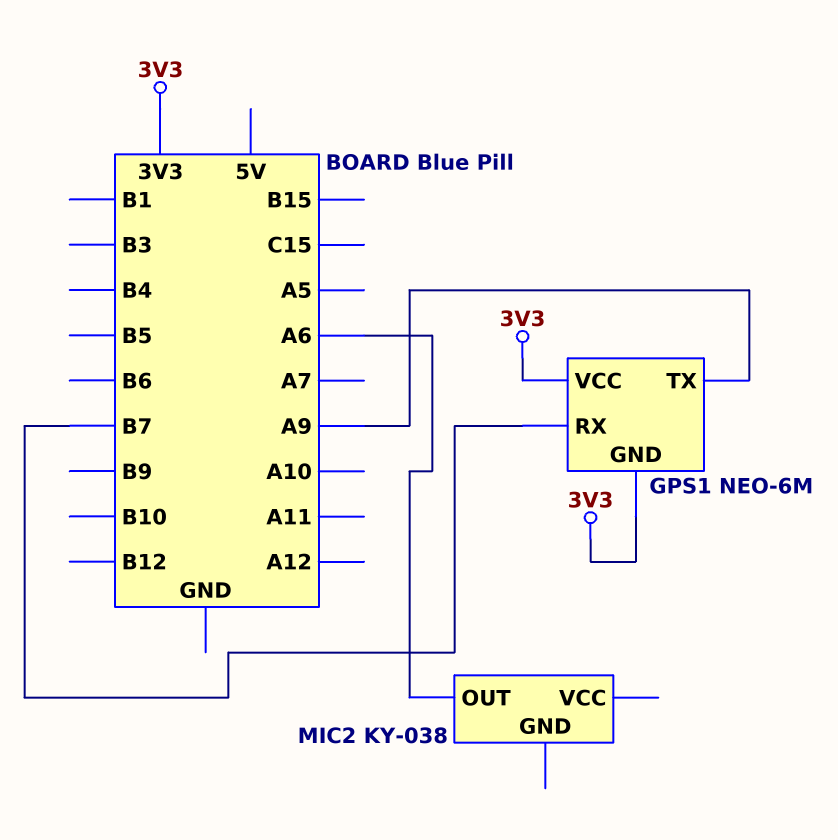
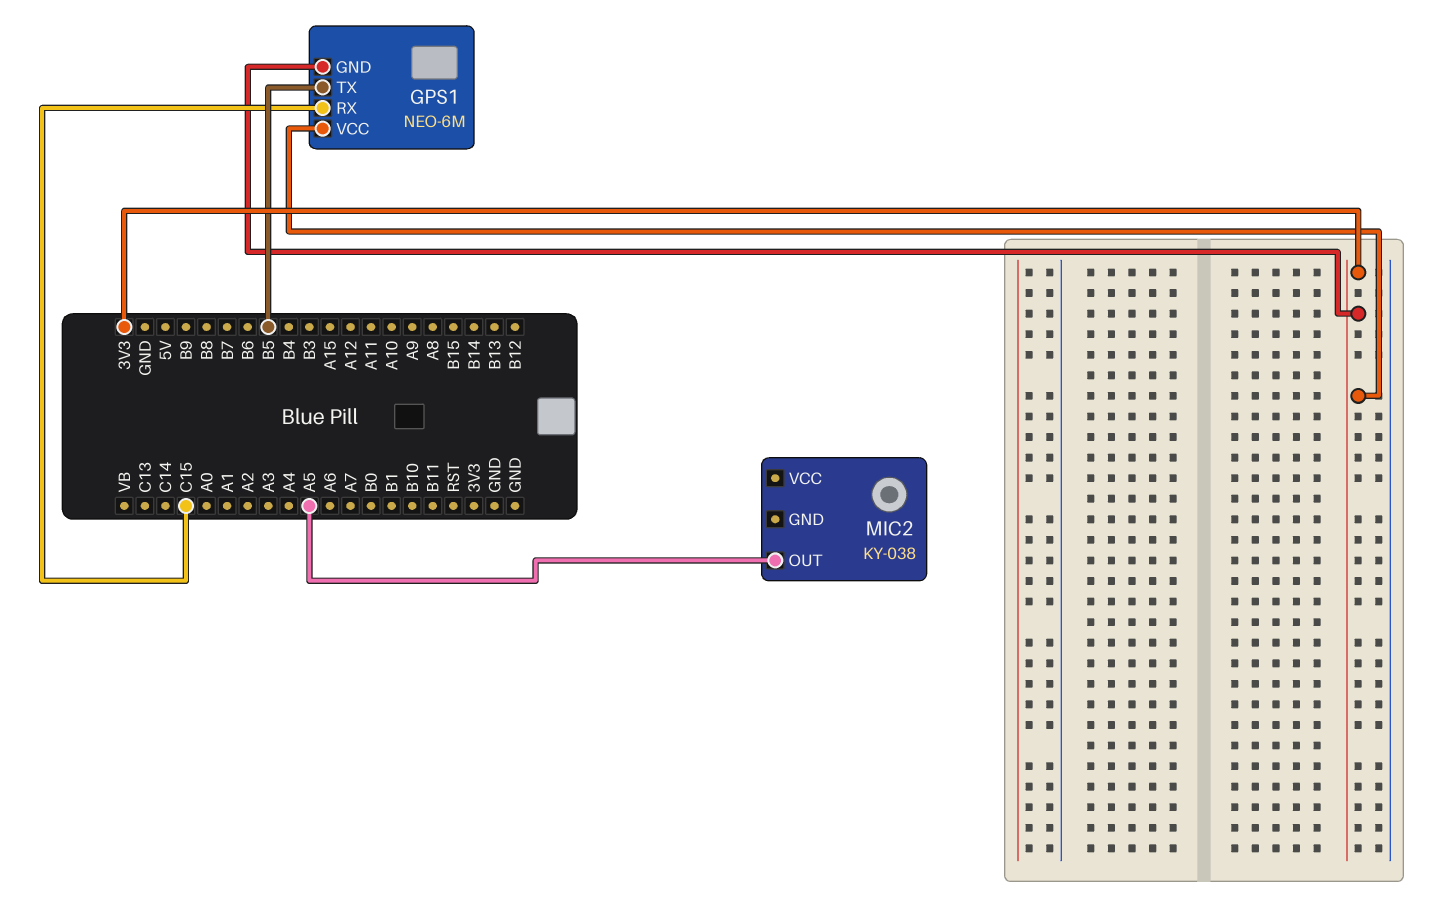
GPS1 pin RX: B7 -> C15
GPS1 pin TX: A9 -> B5
MIC2 pin OUT: A6 -> A5

